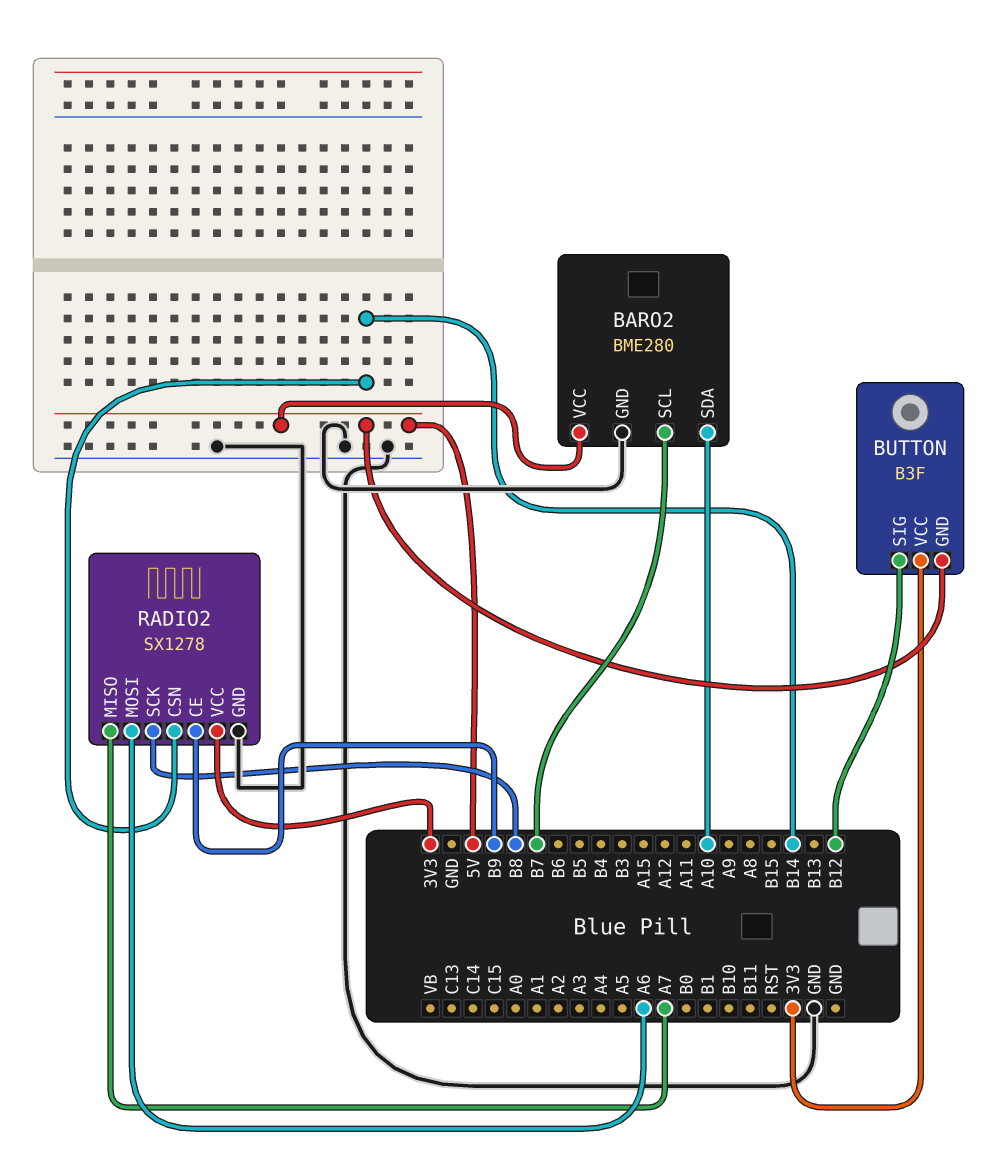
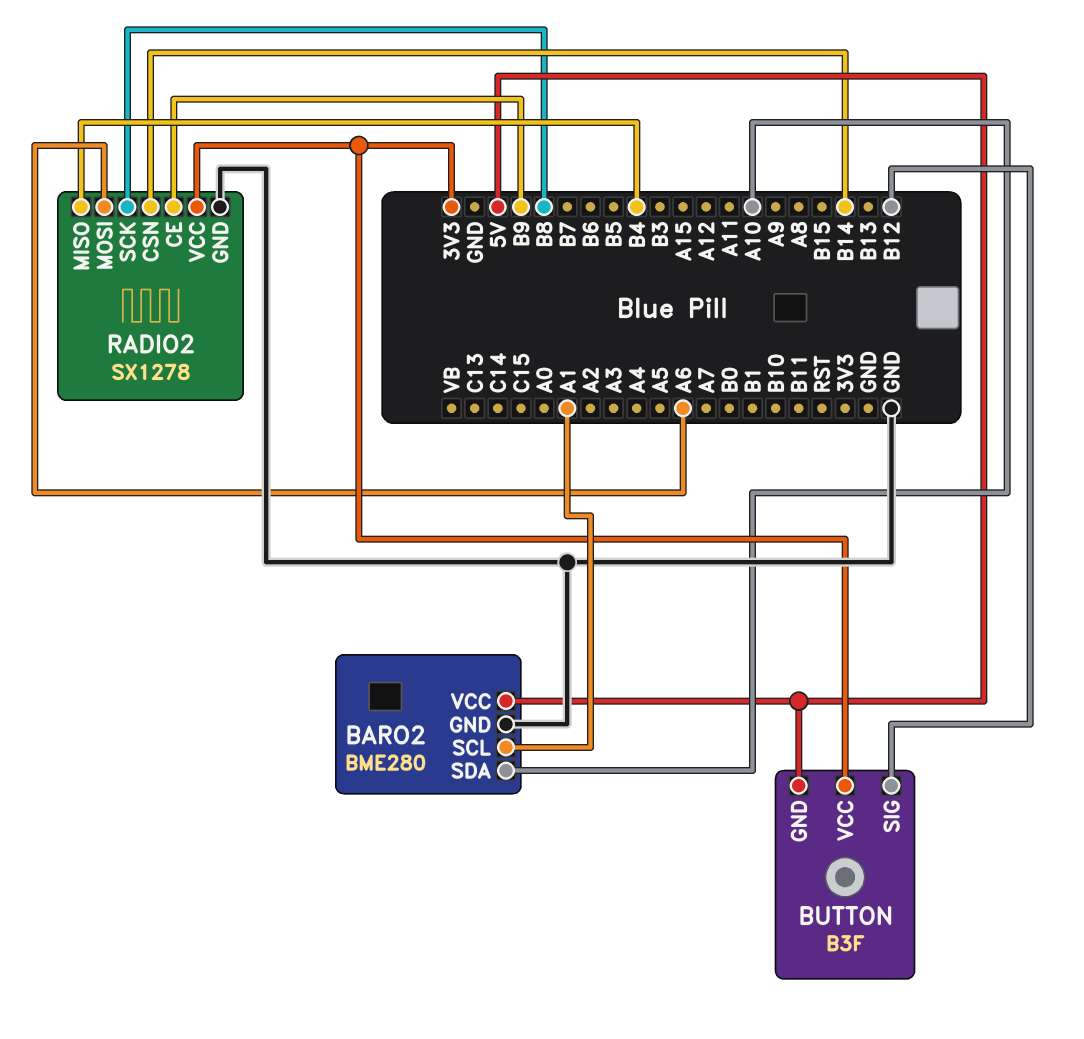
BARO2 pin SCL: B7 -> A1
RADIO2 pin MISO: A7 -> B4

